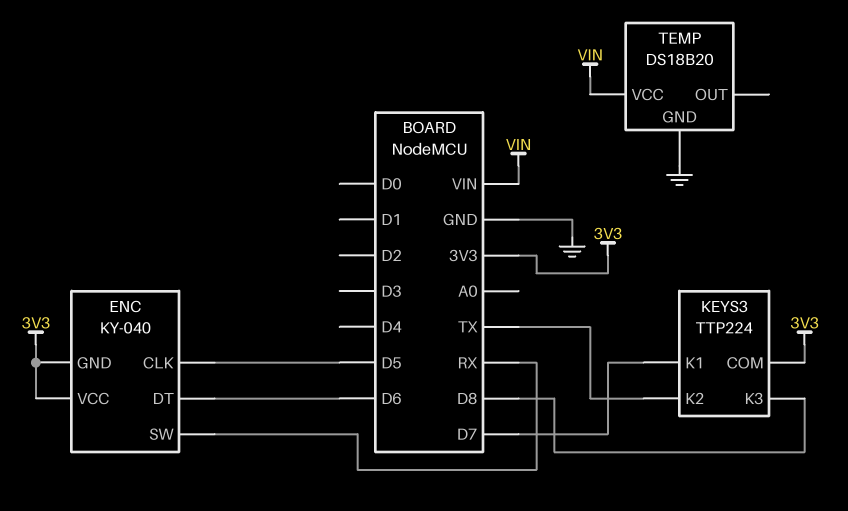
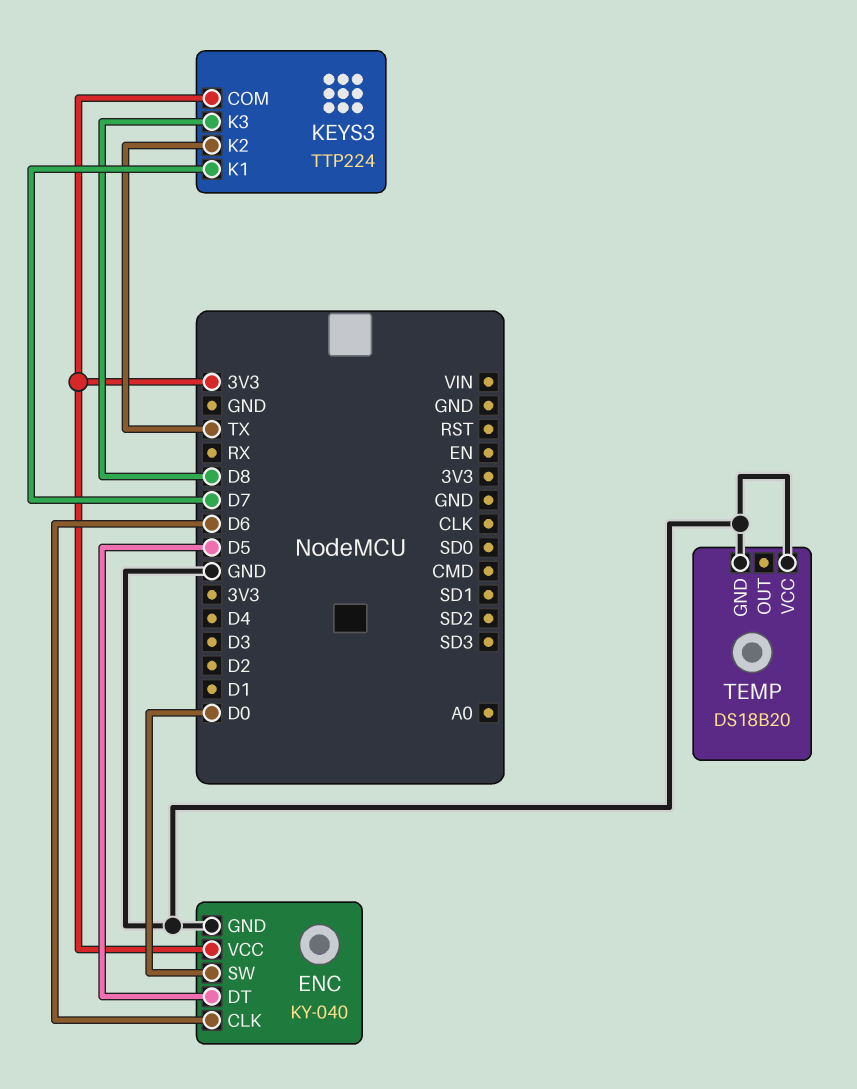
ENC pin CLK: D5 -> D6
ENC pin DT: D6 -> D5
ENC pin GND: 3V3 -> GND
ENC pin SW: RX -> D0
TEMP pin VCC: VIN -> GND

